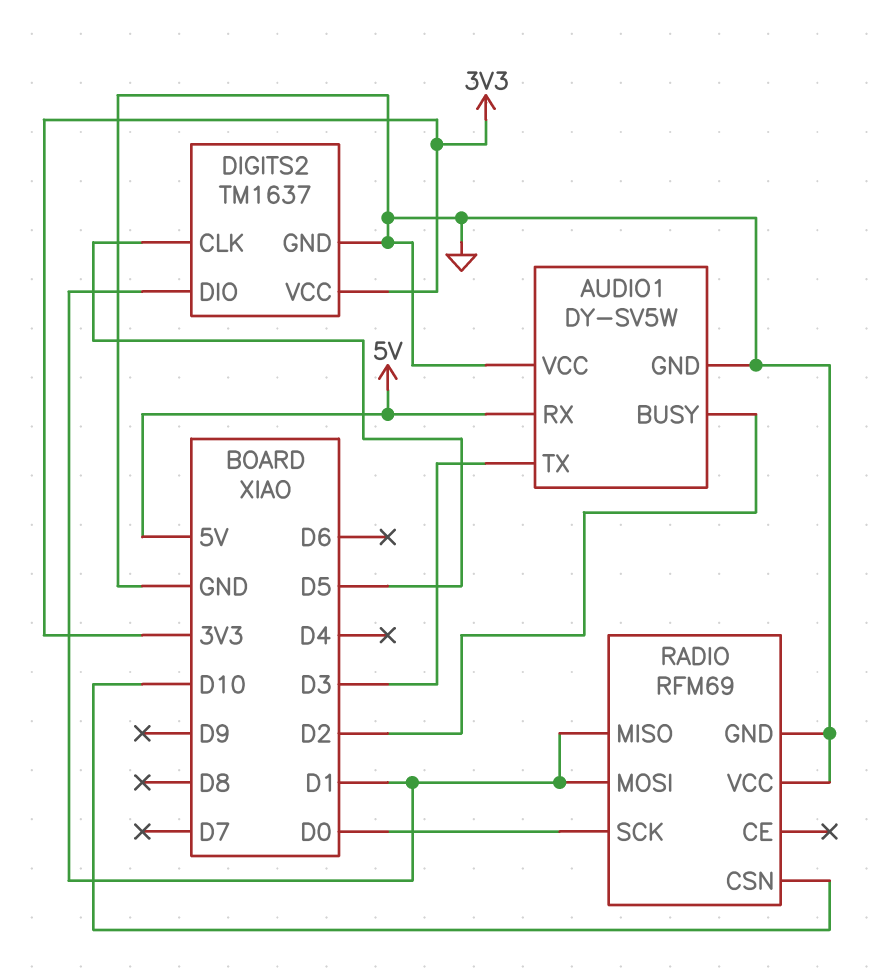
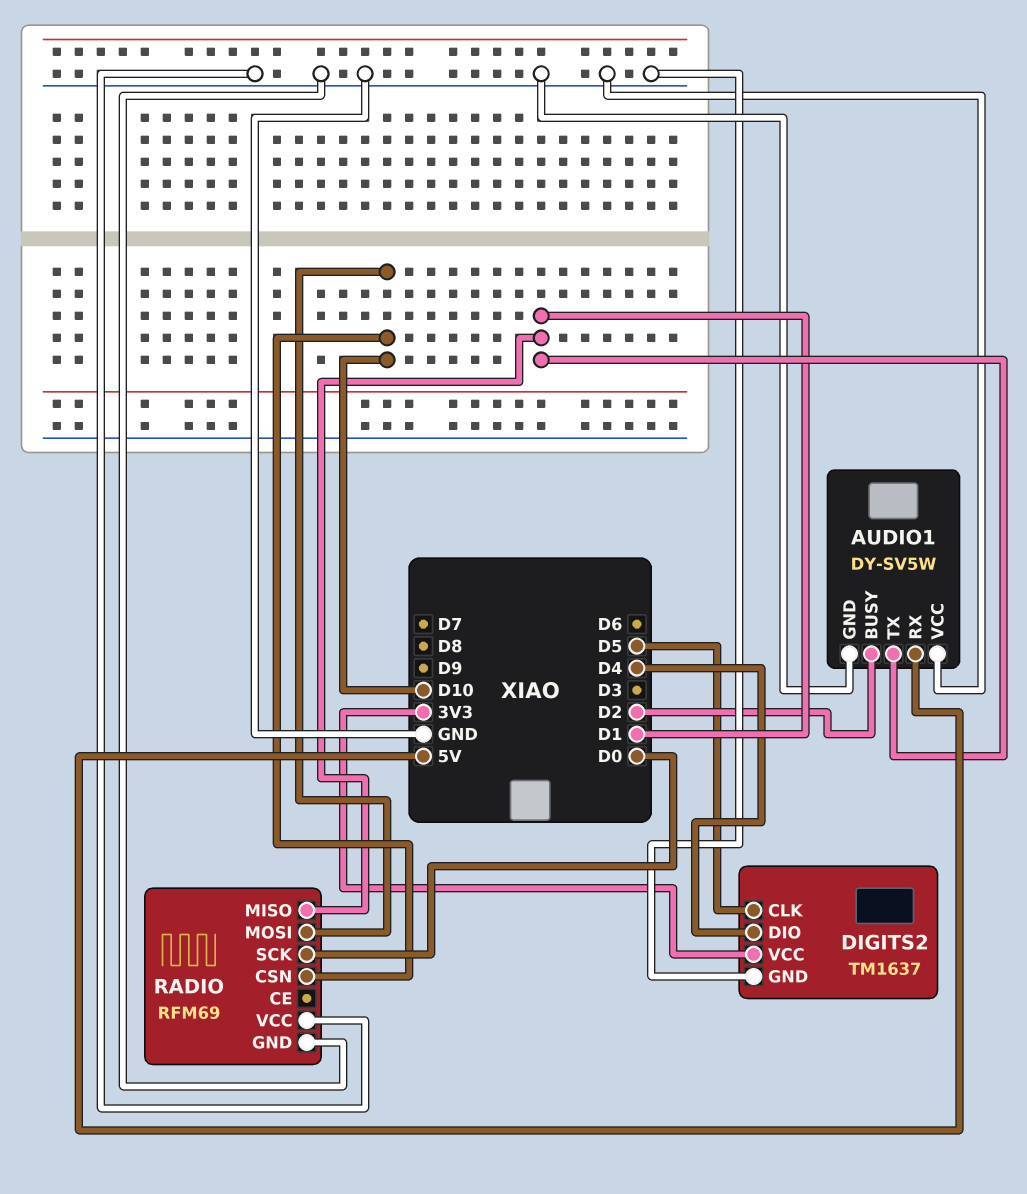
AUDIO1 pin TX: D3 -> D1
DIGITS2 pin DIO: D1 -> D4
RADIO pin MOSI: D1 -> D10

